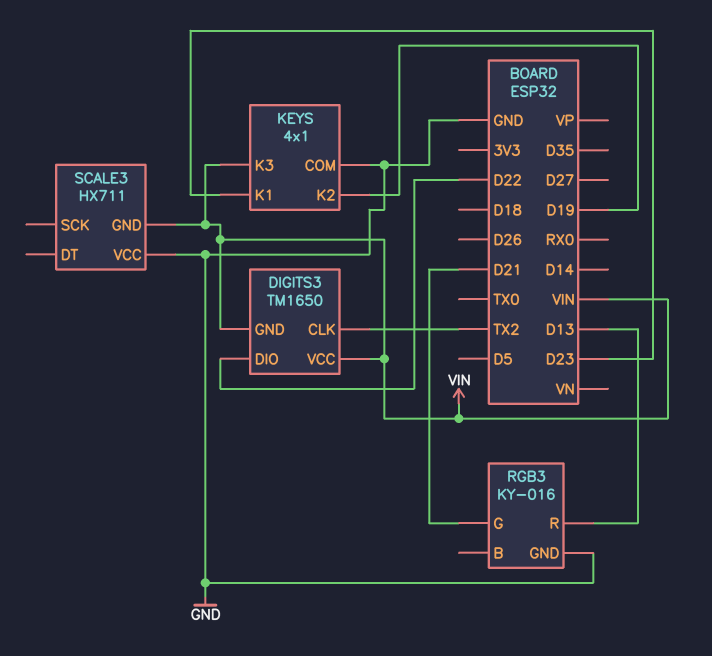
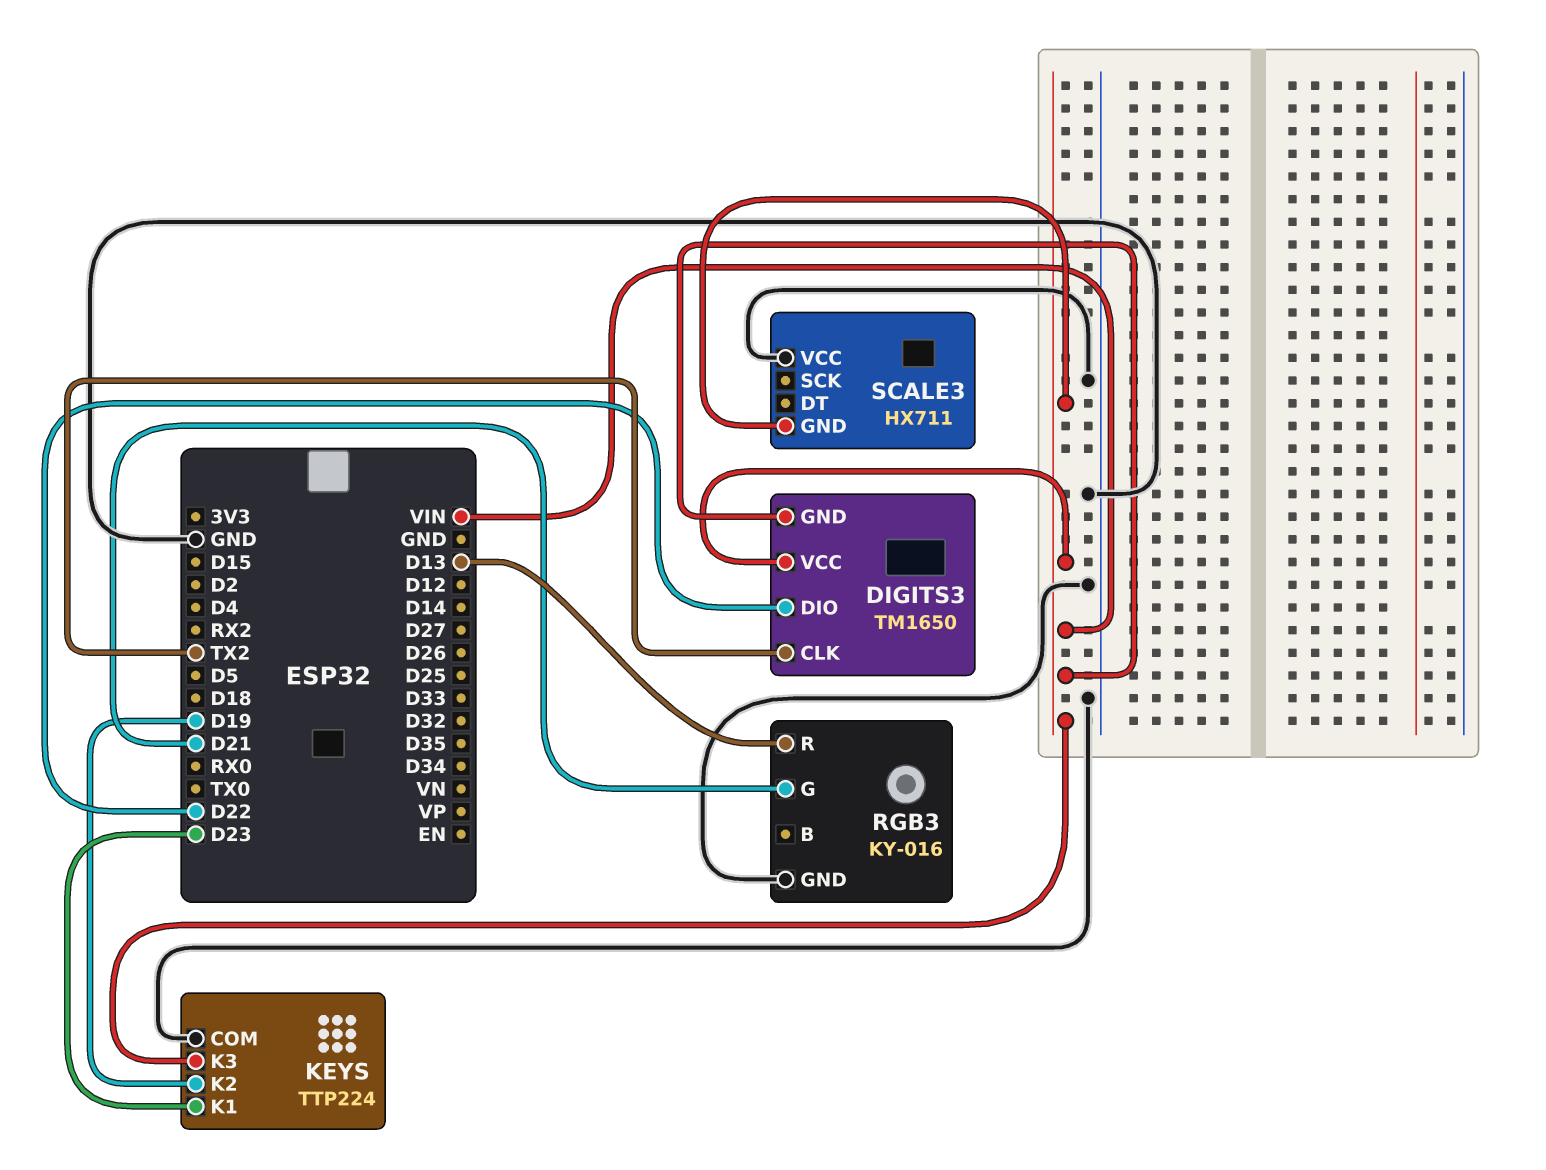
KEYS: 4x1 -> TTP224

